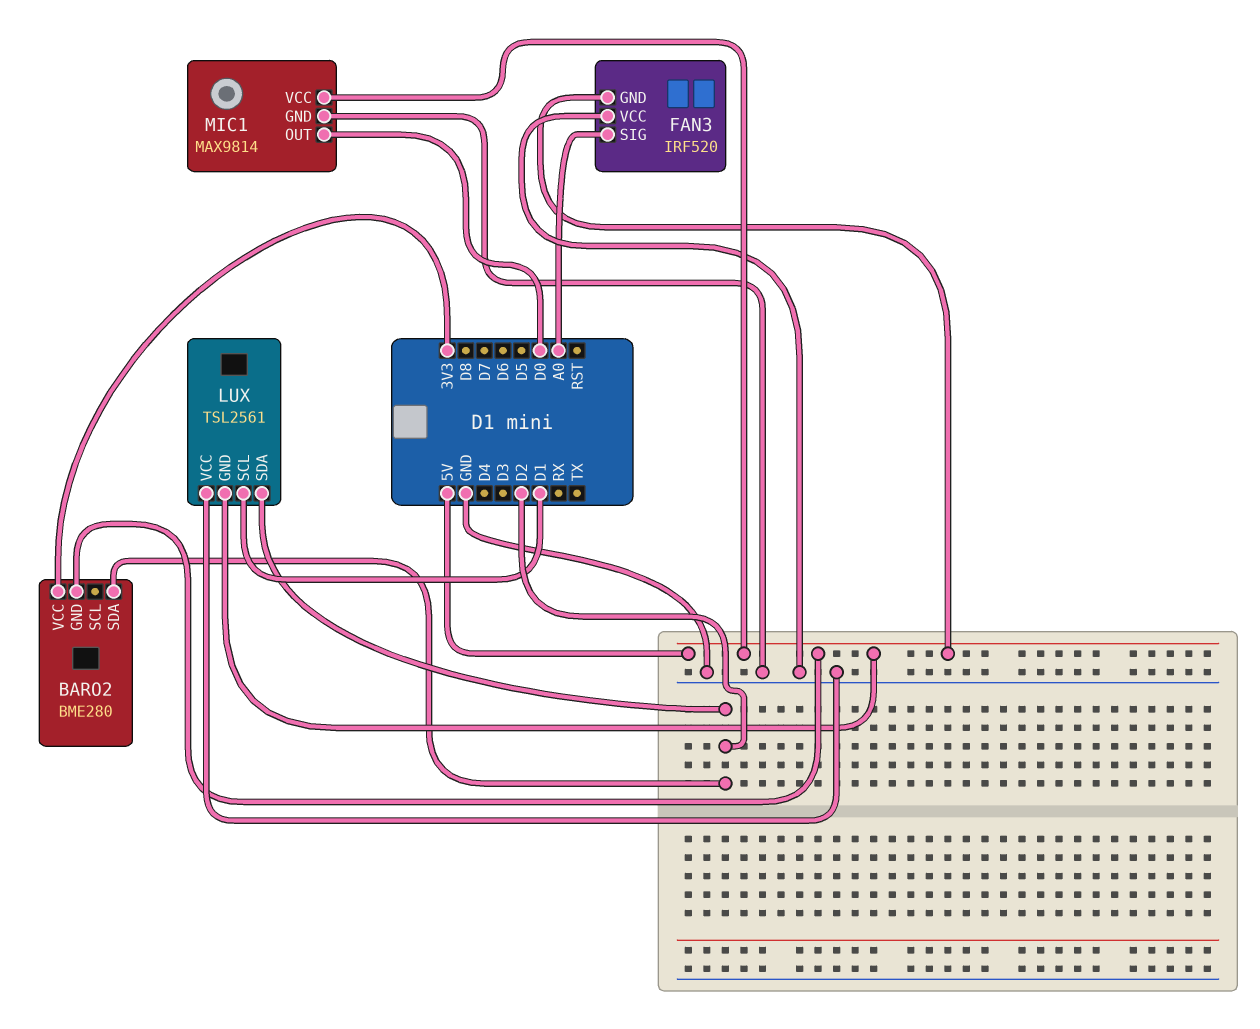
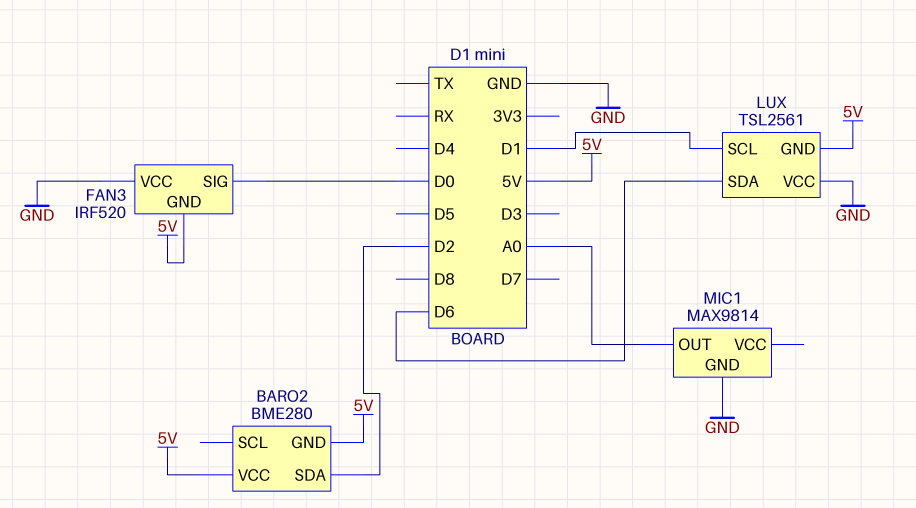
BARO2 pin VCC: 3V3 -> 5V
FAN3 pin SIG: A0 -> D0
LUX pin SDA: D2 -> D6
MIC1 pin OUT: D0 -> A0
MIC1 pin VCC: 5V -> none

